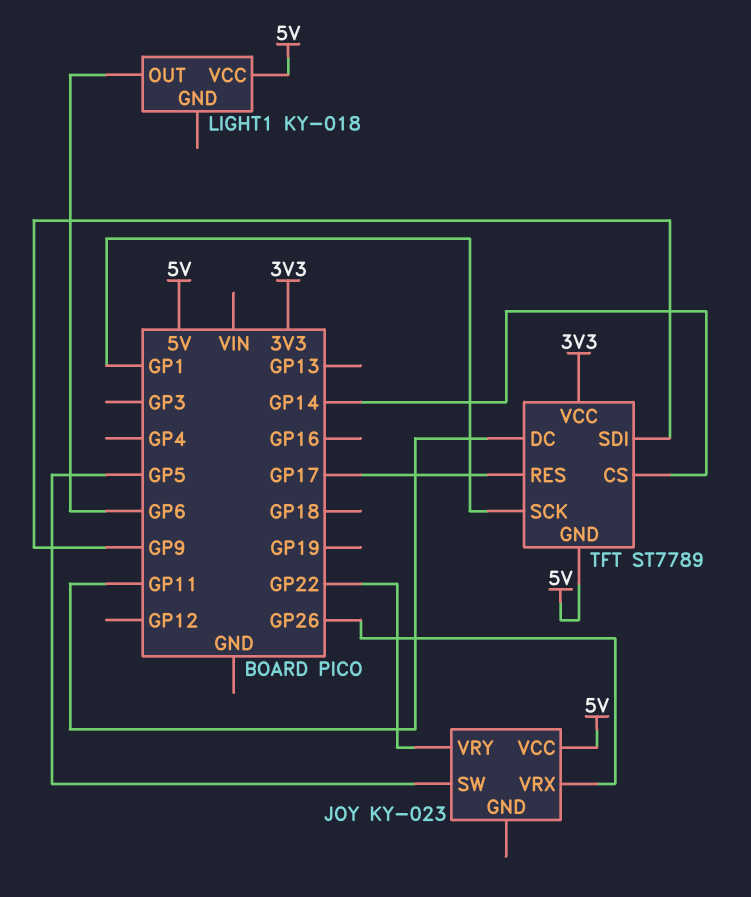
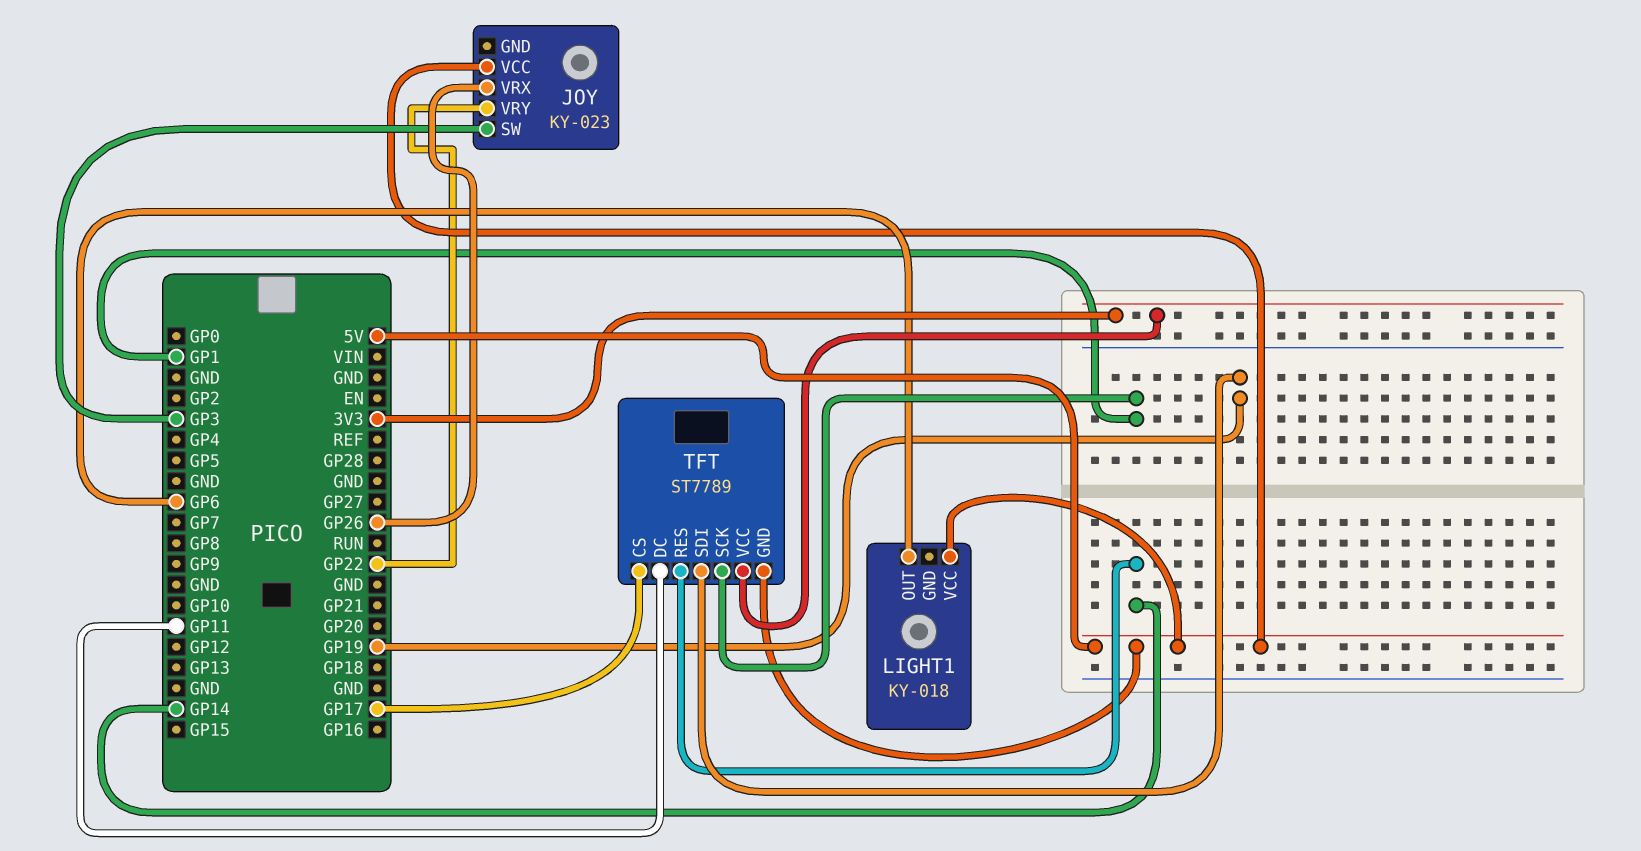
JOY pin SW: GP5 -> GP3
TFT pin CS: GP14 -> GP17
TFT pin RES: GP17 -> GP14
TFT pin SDI: GP9 -> GP19

